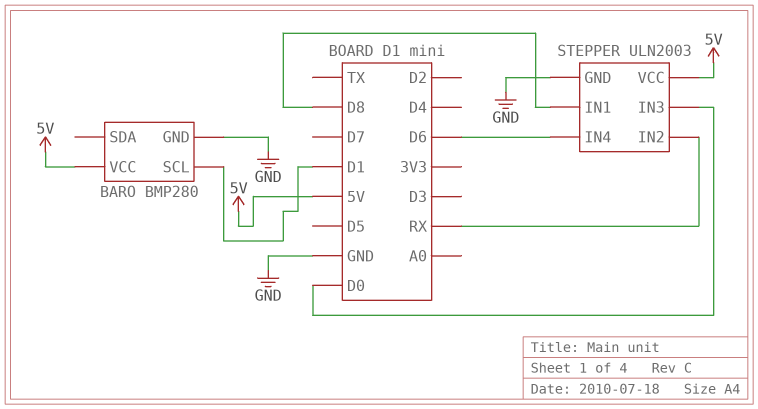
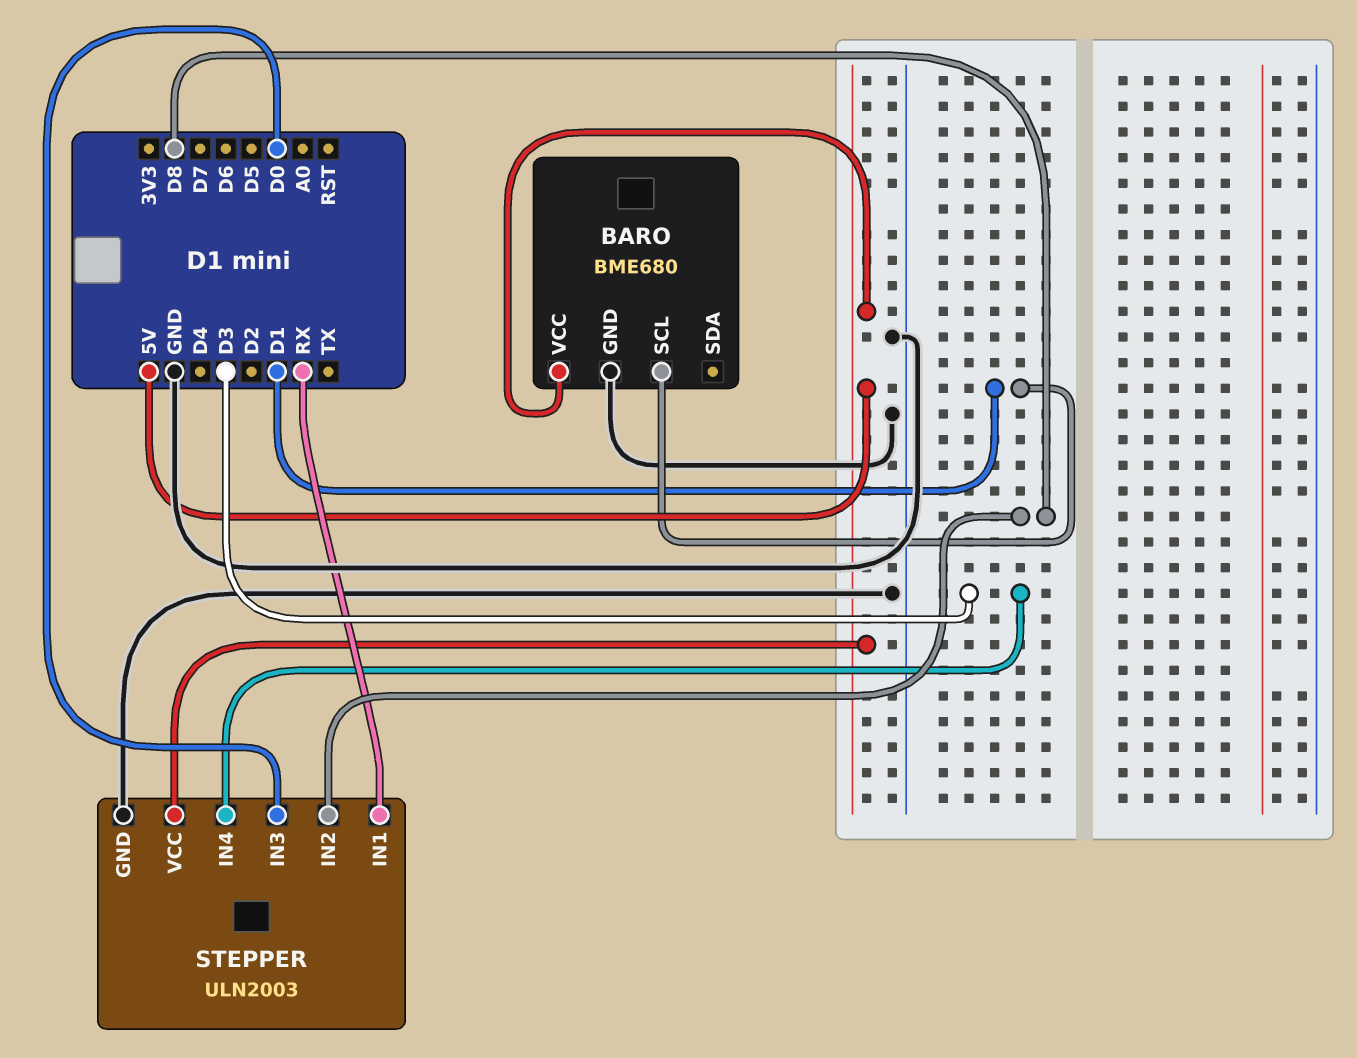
BARO: BMP280 -> BME680
STEPPER pin IN1: D8 -> RX
STEPPER pin IN2: RX -> D8
STEPPER pin IN4: D6 -> D3

